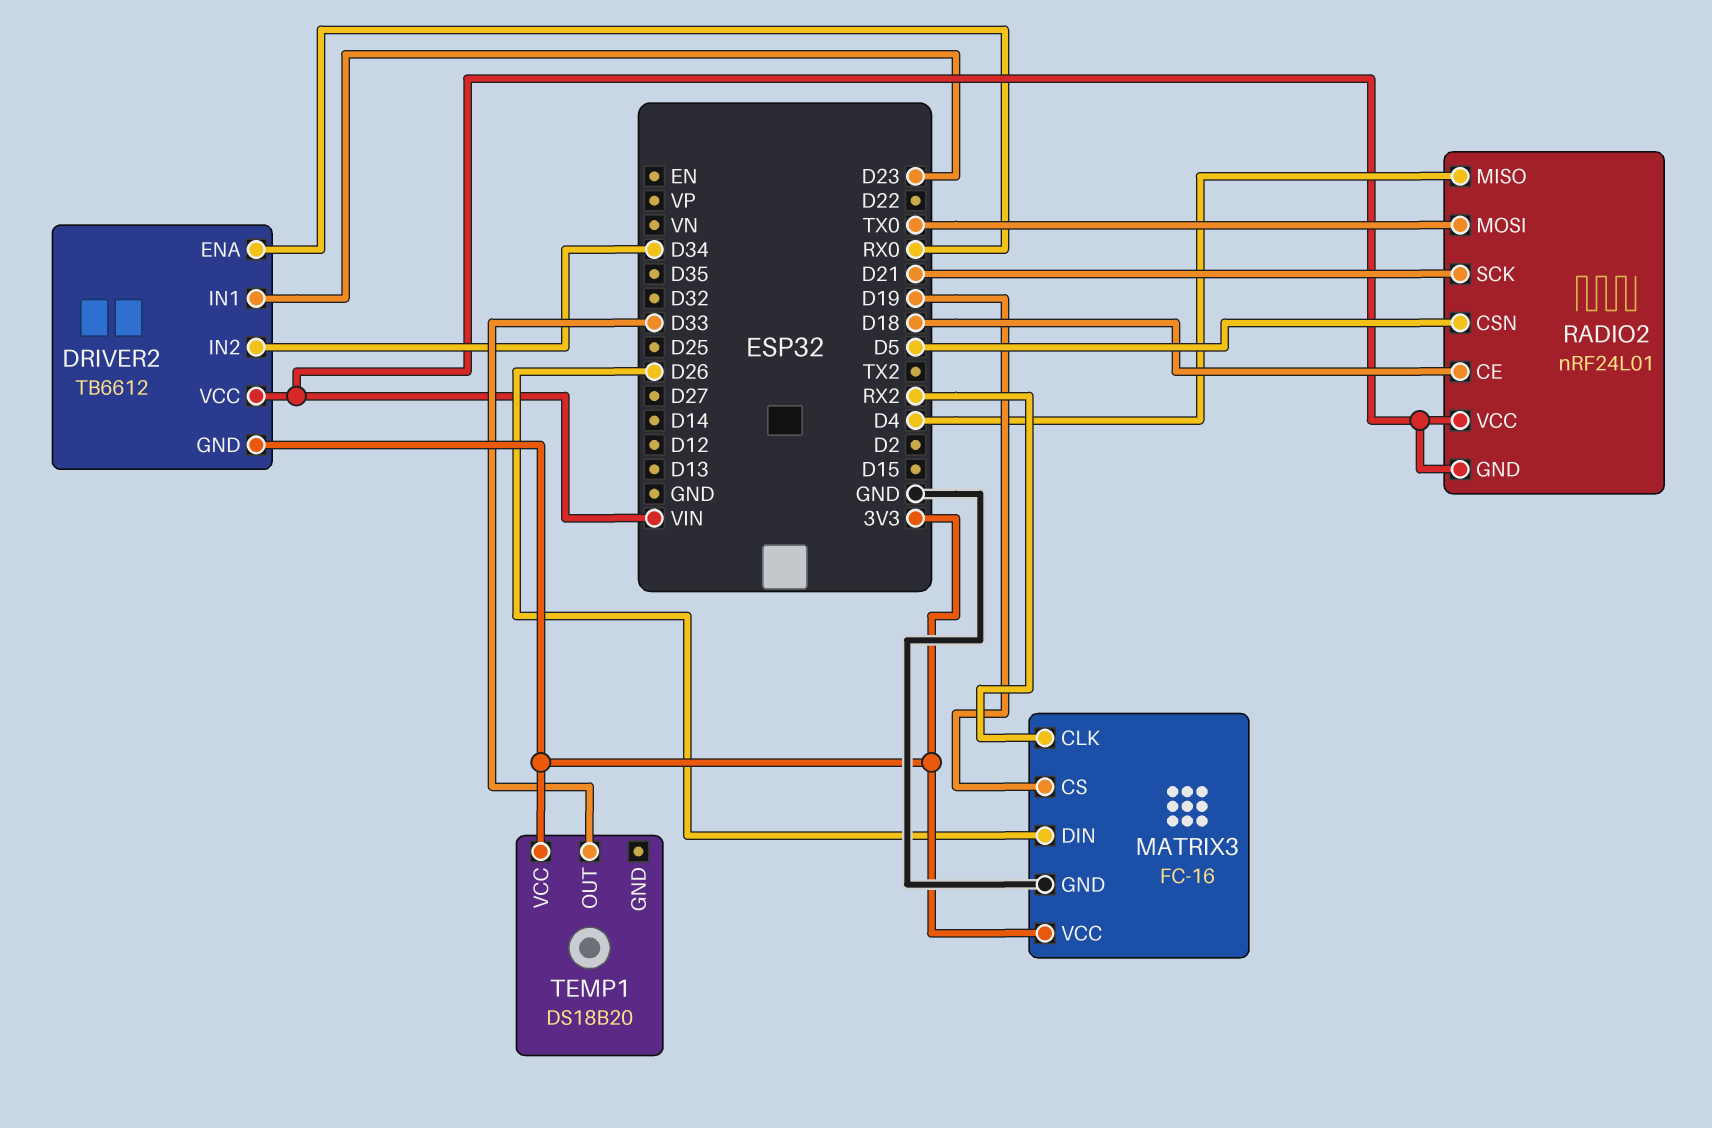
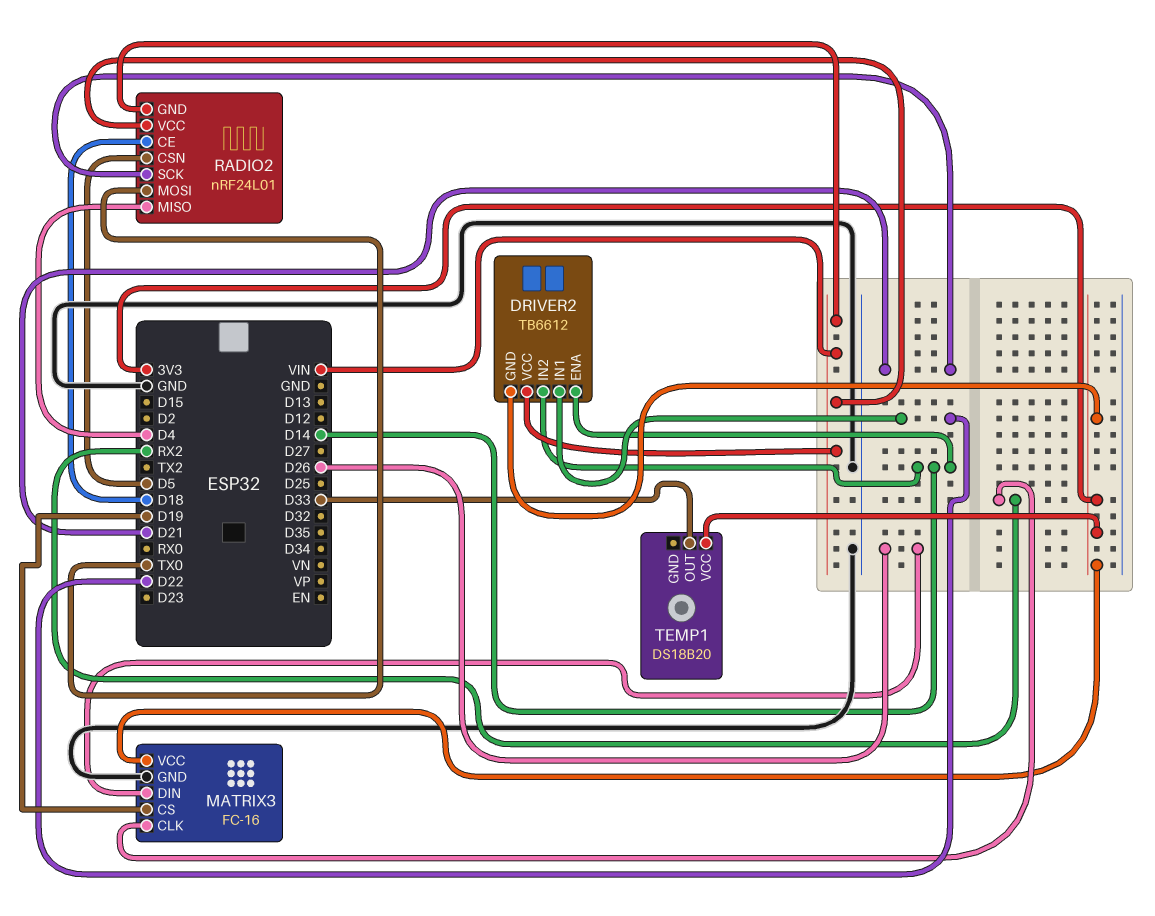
DRIVER2 pin ENA: RX0 -> D14
DRIVER2 pin IN1: D23 -> D22
DRIVER2 pin IN2: D34 -> D14

